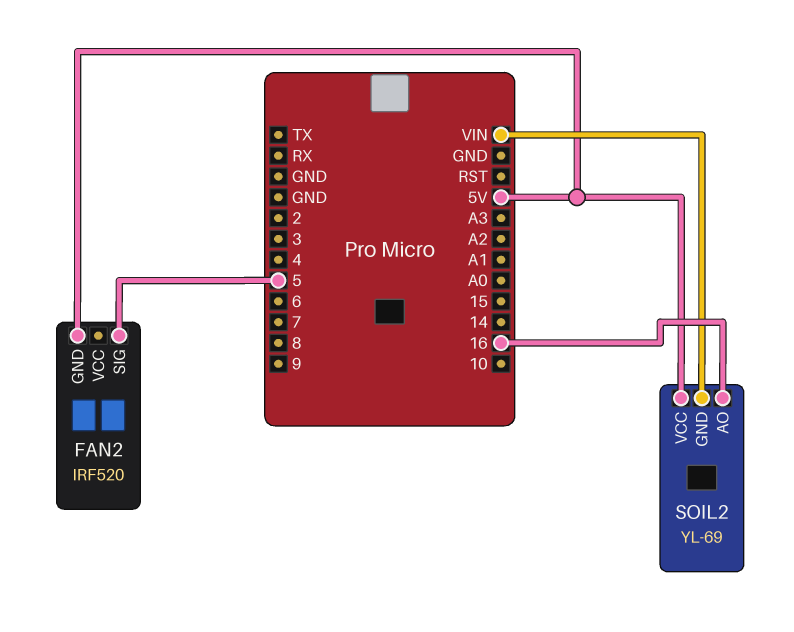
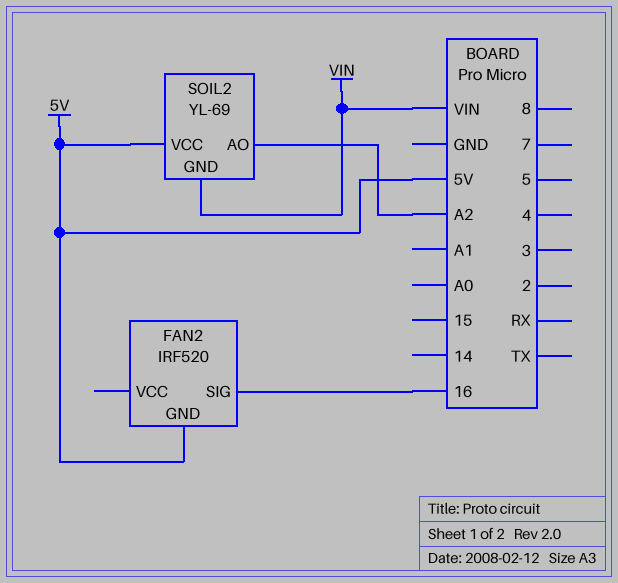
FAN2 pin SIG: 5 -> 16
SOIL2 pin AO: 16 -> A2

